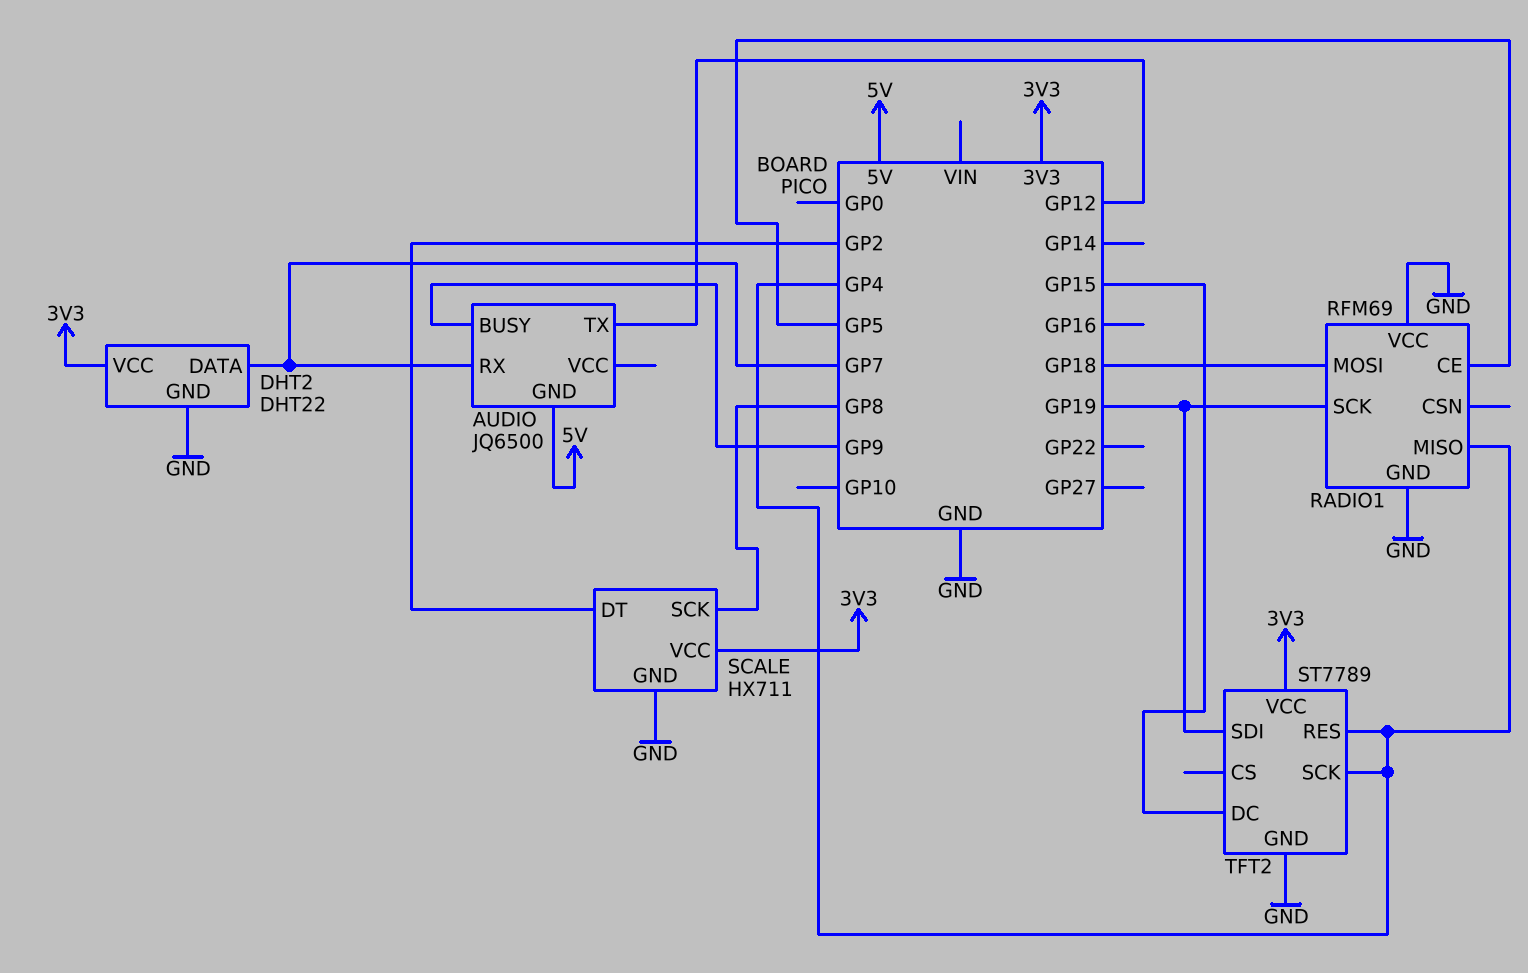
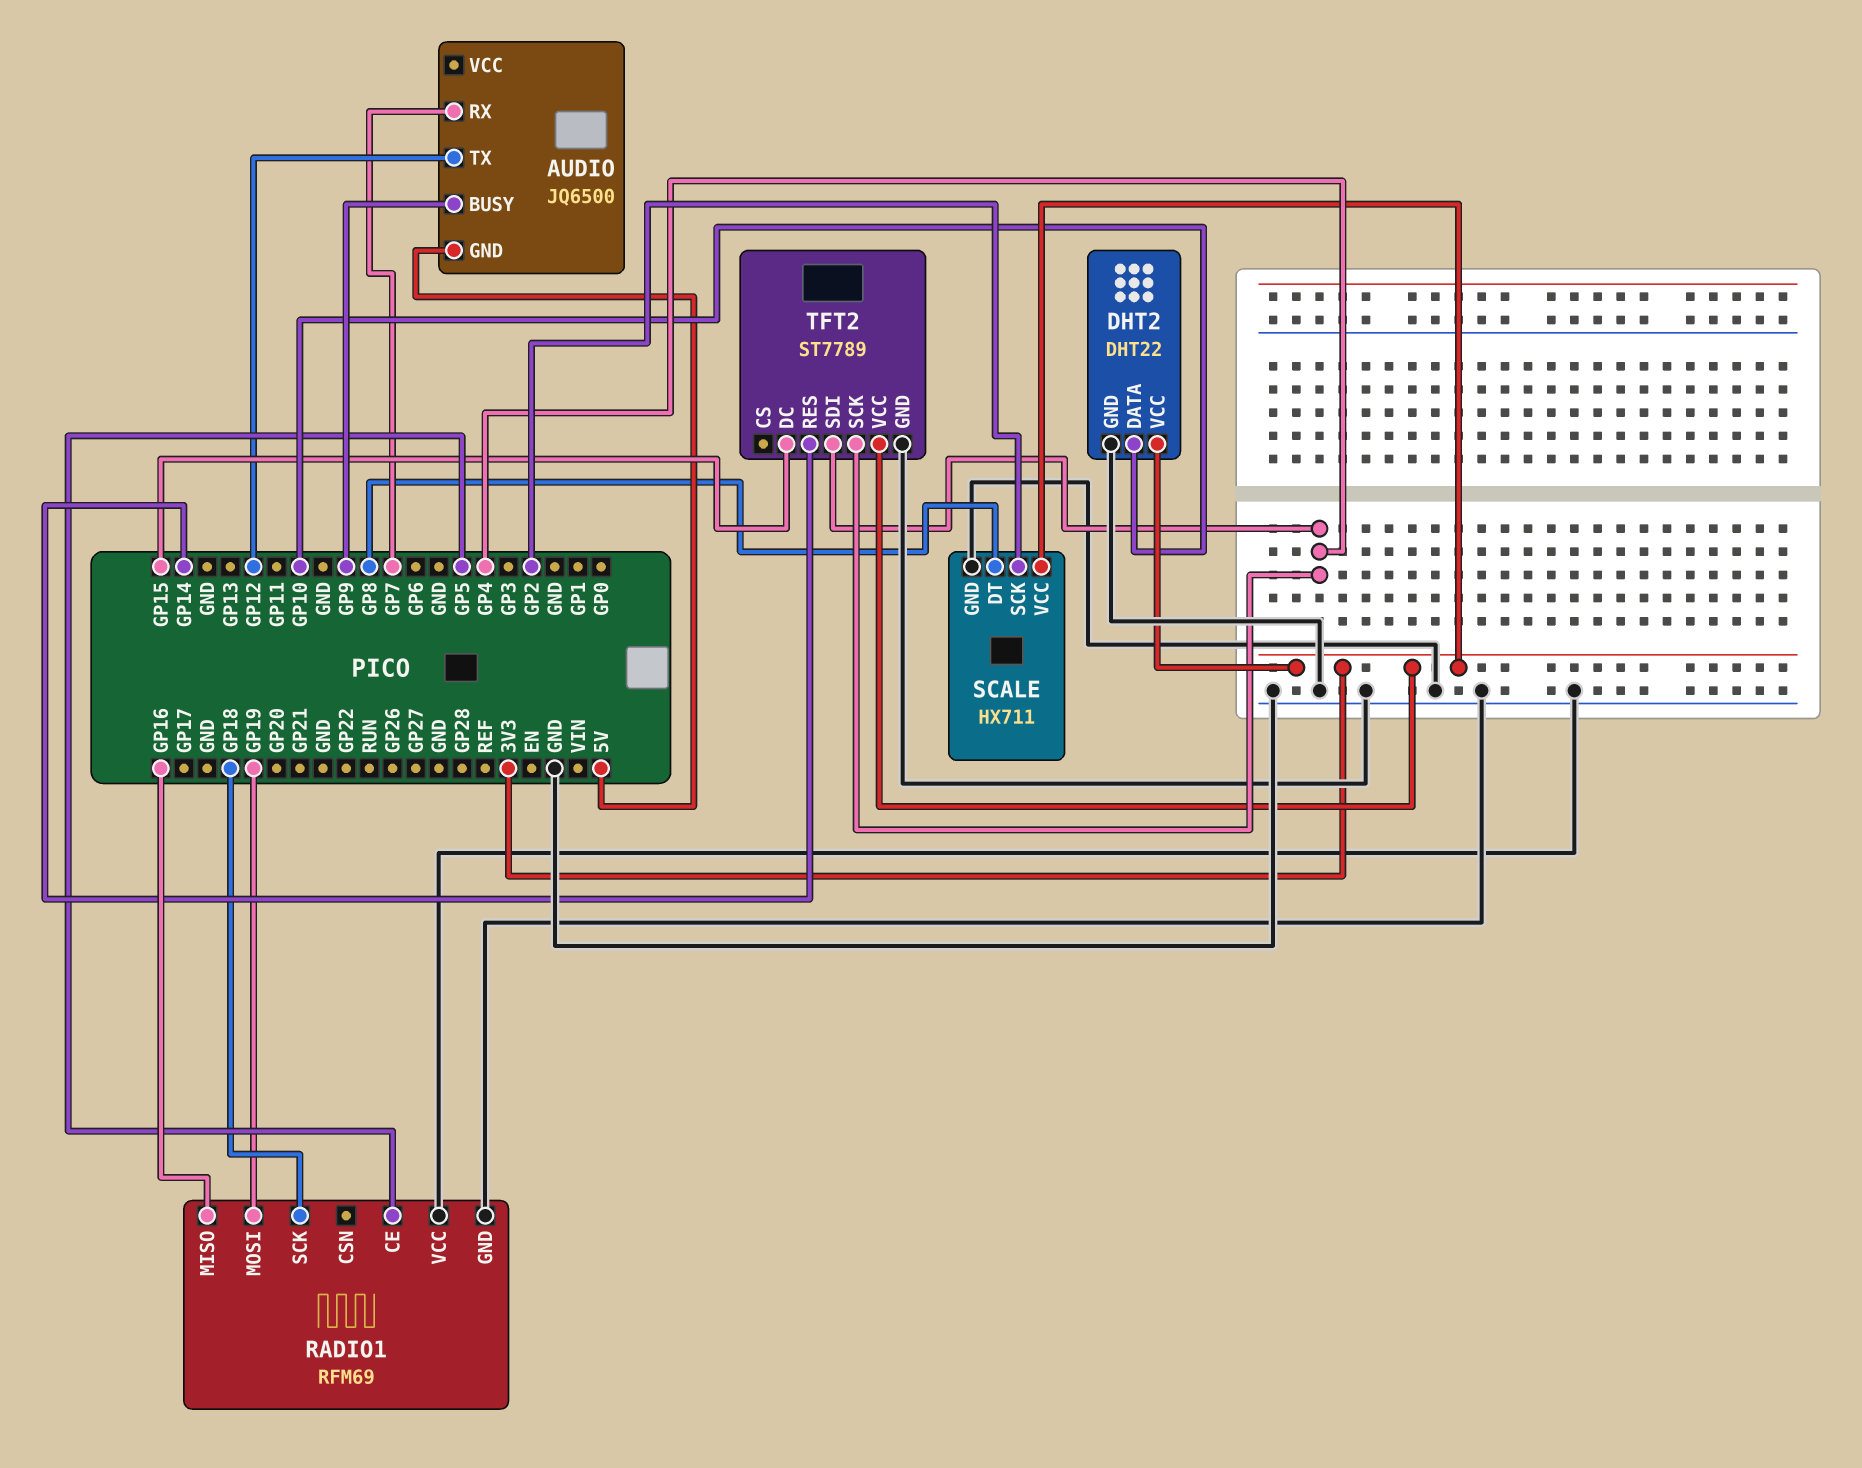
DHT2 pin DATA: GP7 -> GP10
RADIO1 pin MISO: GP4 -> GP16
RADIO1 pin MOSI: GP18 -> GP19
RADIO1 pin SCK: GP19 -> GP18
SCALE pin DT: GP2 -> GP8
SCALE pin SCK: GP8 -> GP2
TFT2 pin RES: GP4 -> GP14
TFT2 pin SDI: GP19 -> GP4

